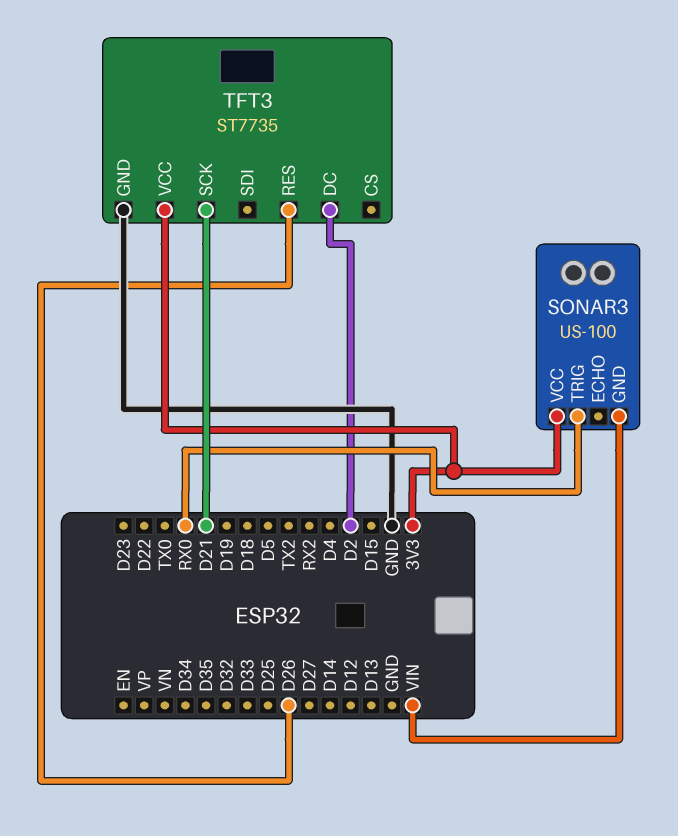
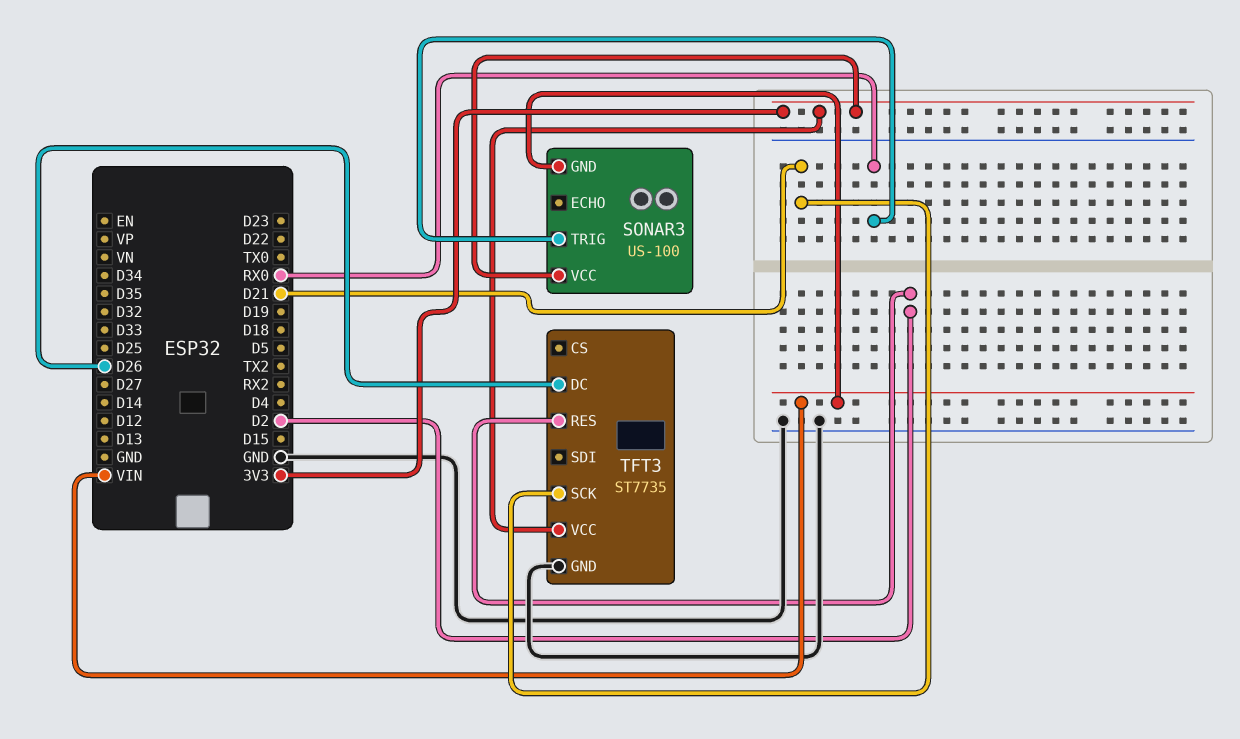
TFT3 pin DC: D2 -> D26
TFT3 pin RES: D26 -> D2

